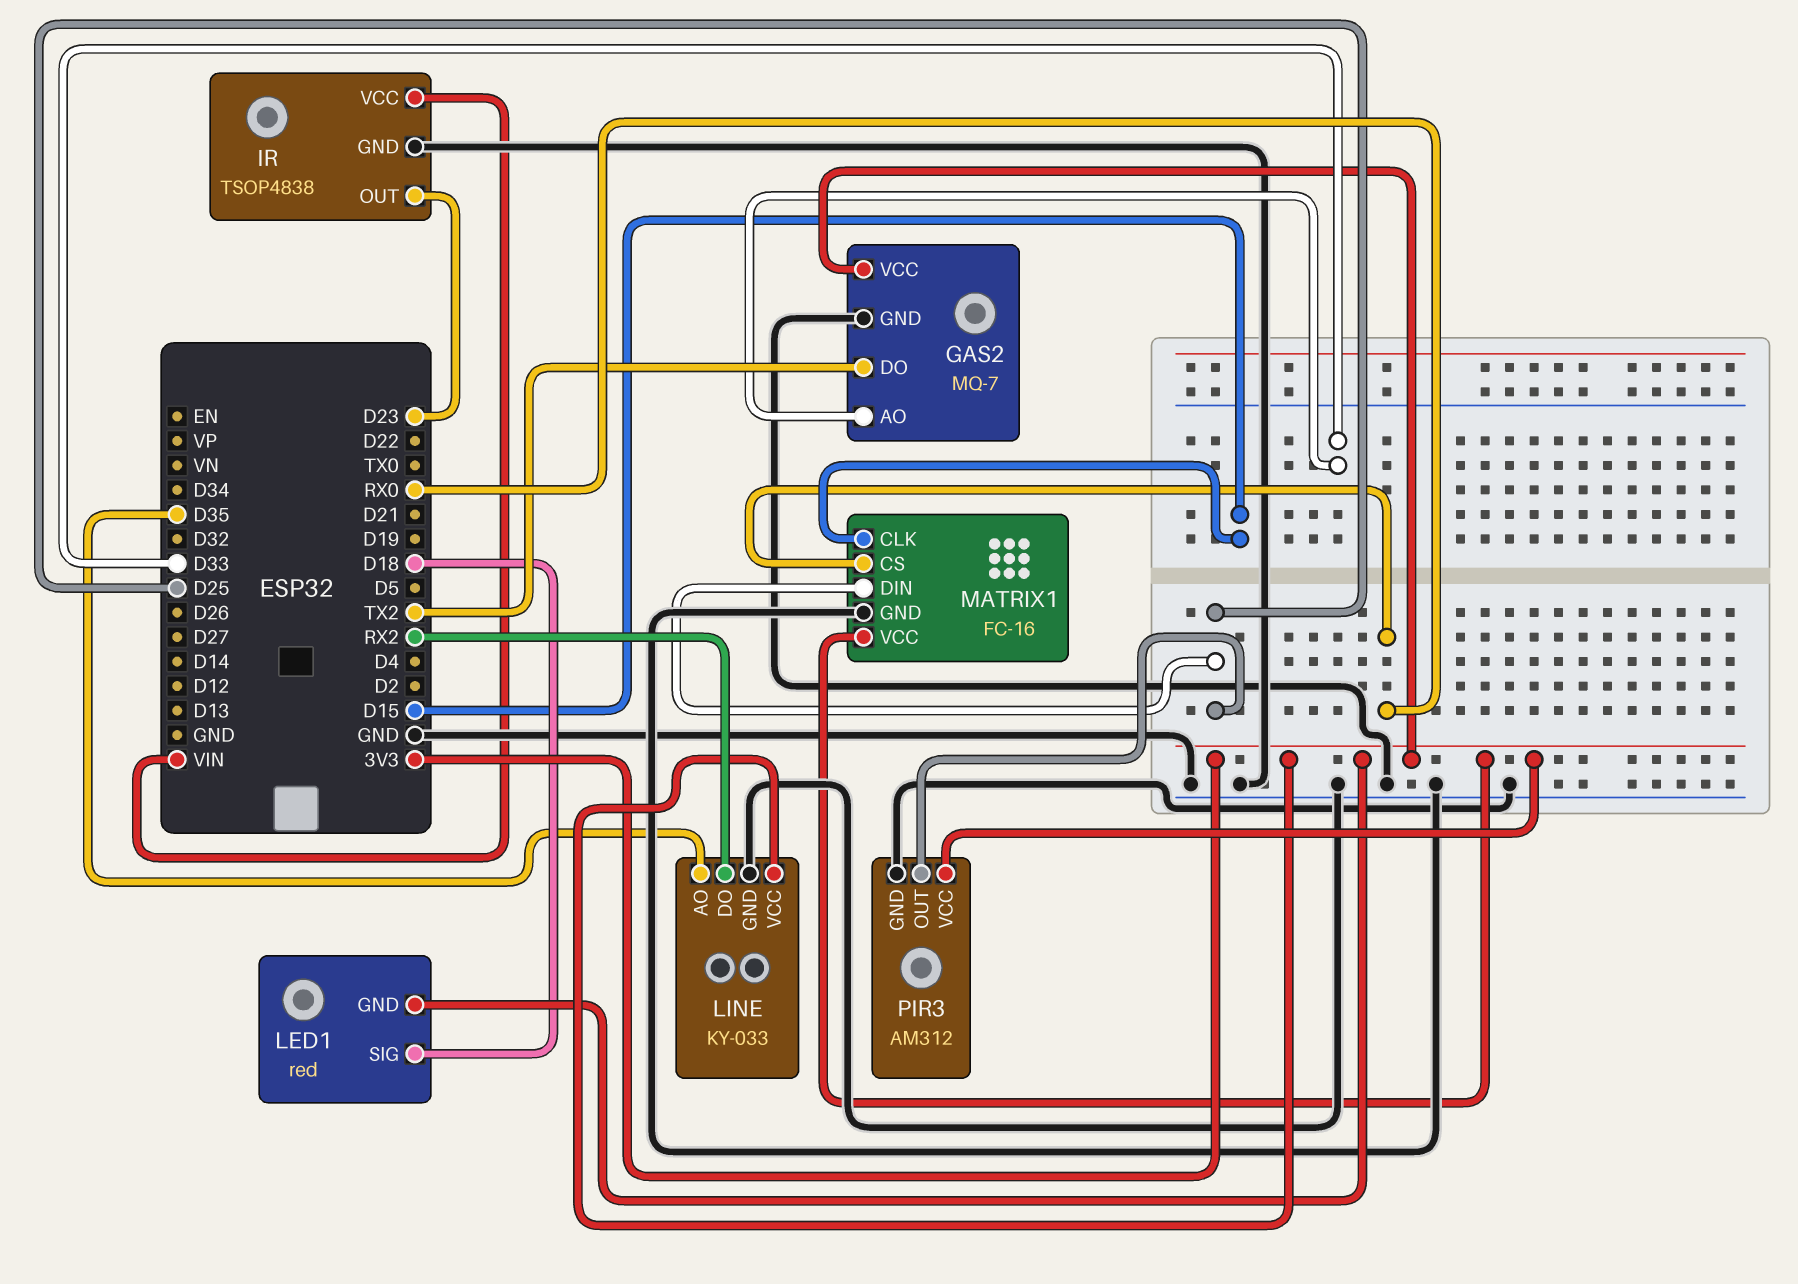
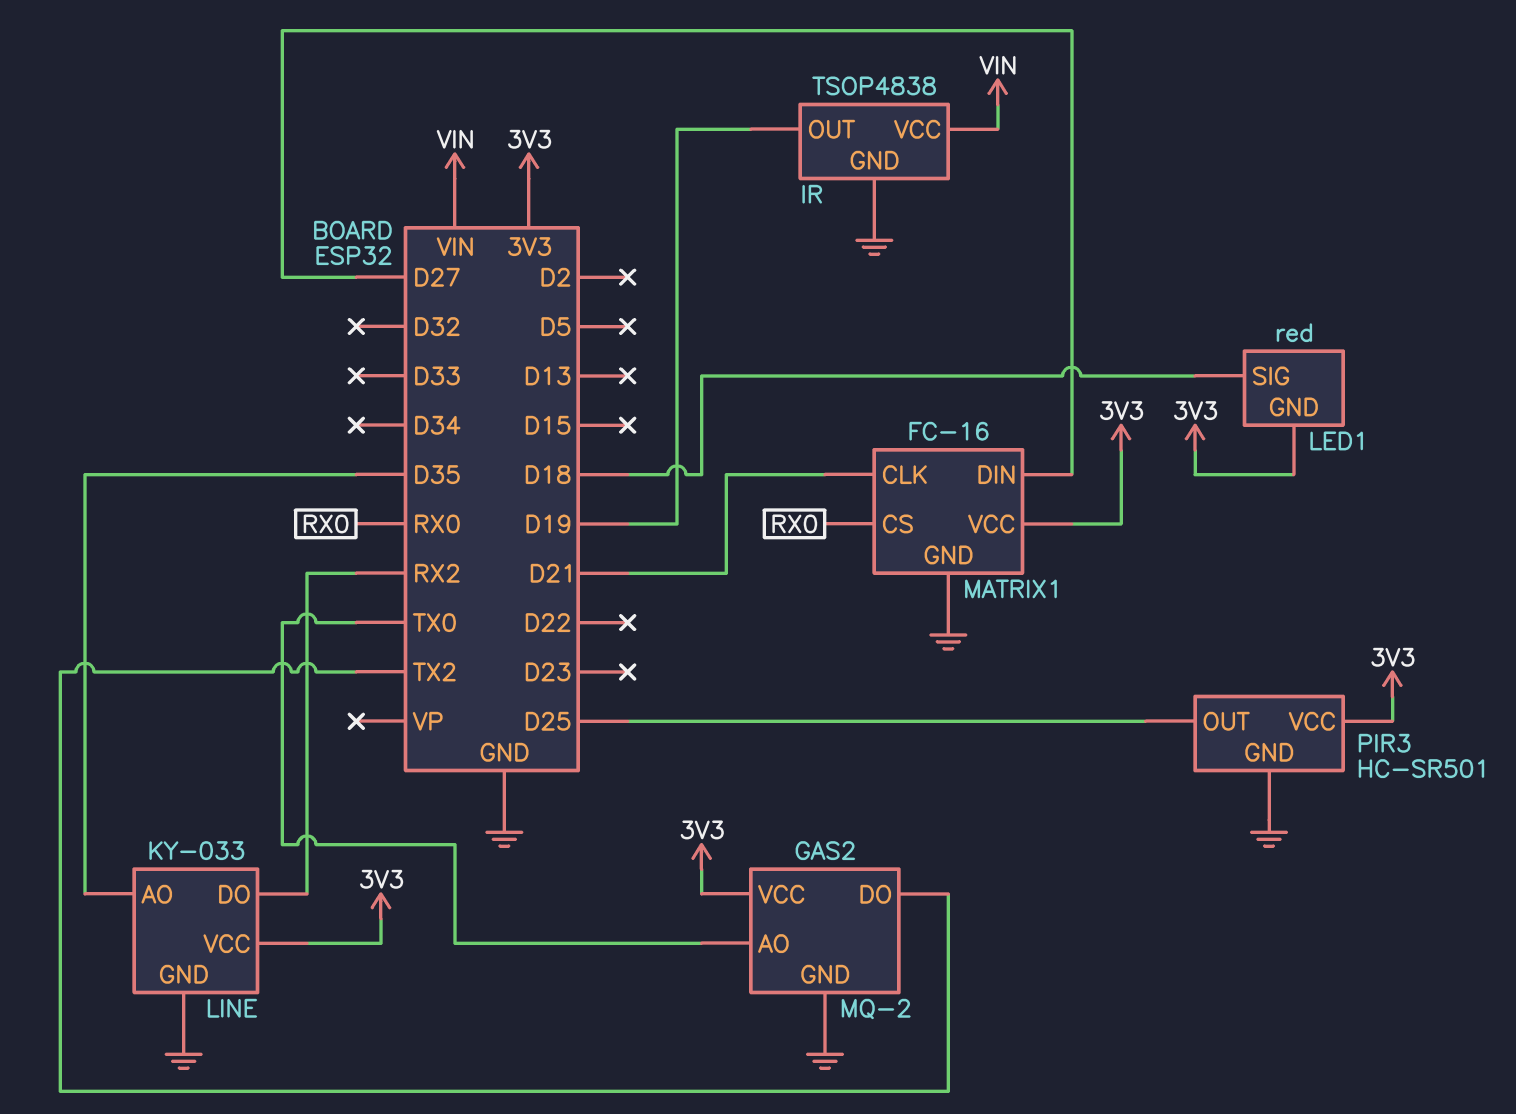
GAS2: MQ-7 -> MQ-2
GAS2 pin AO: D33 -> TX0
IR pin OUT: D23 -> D19
MATRIX1 pin CLK: D15 -> D21
MATRIX1 pin DIN: D25 -> D27
PIR3: AM312 -> HC-SR501

